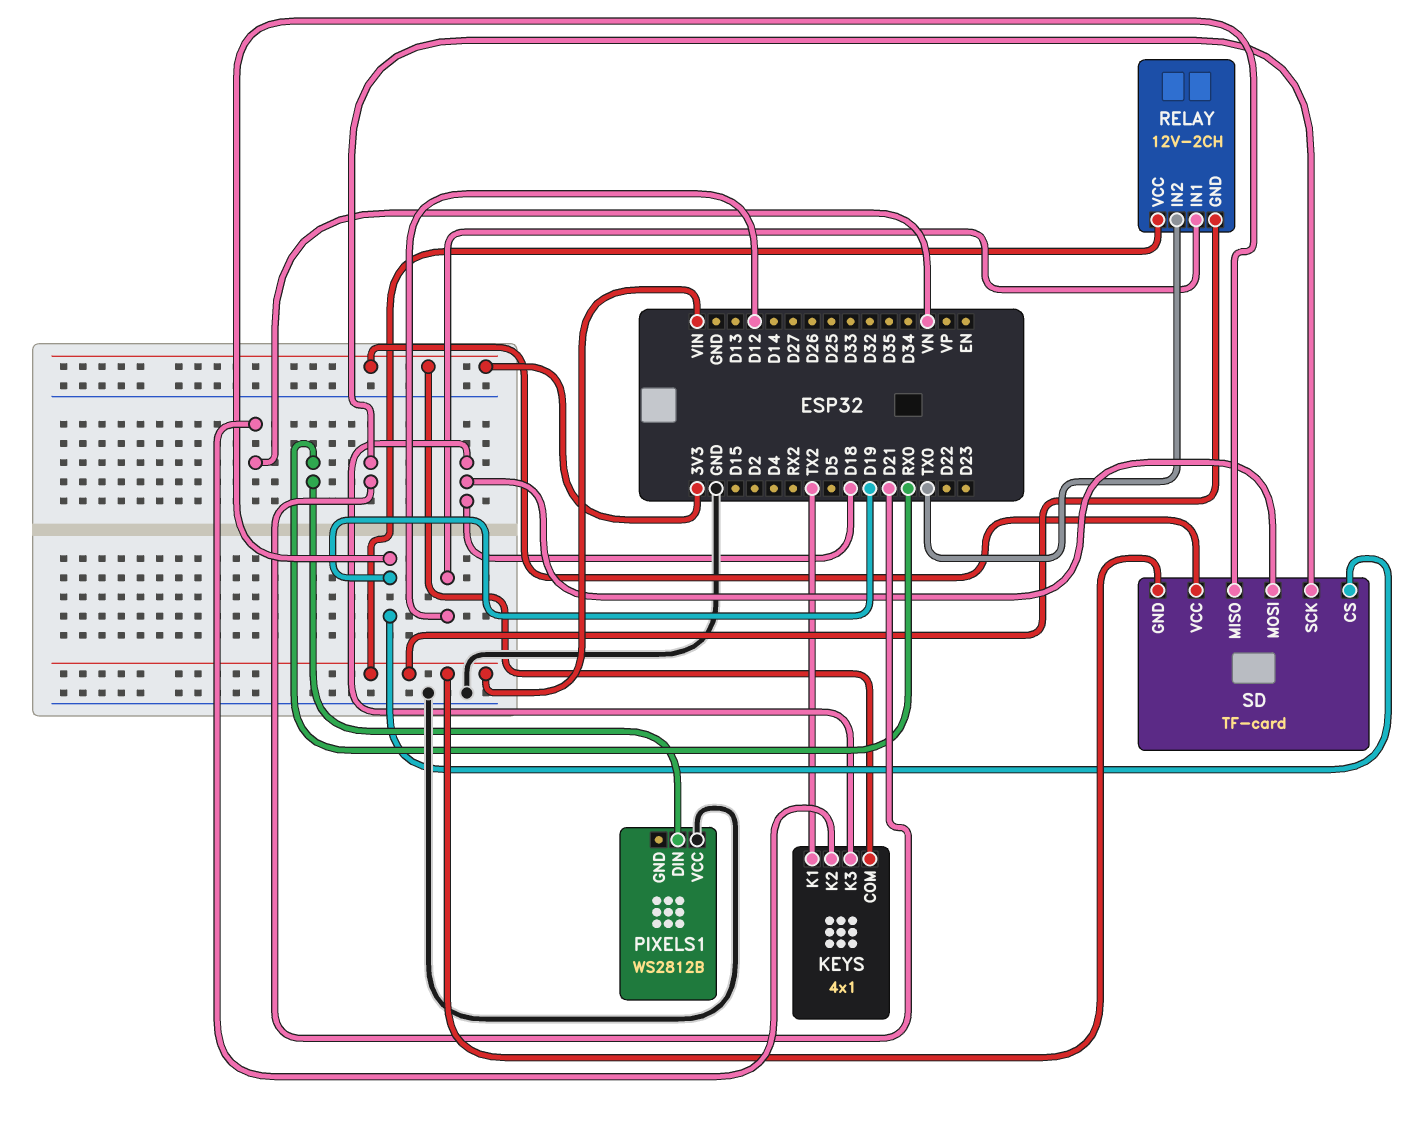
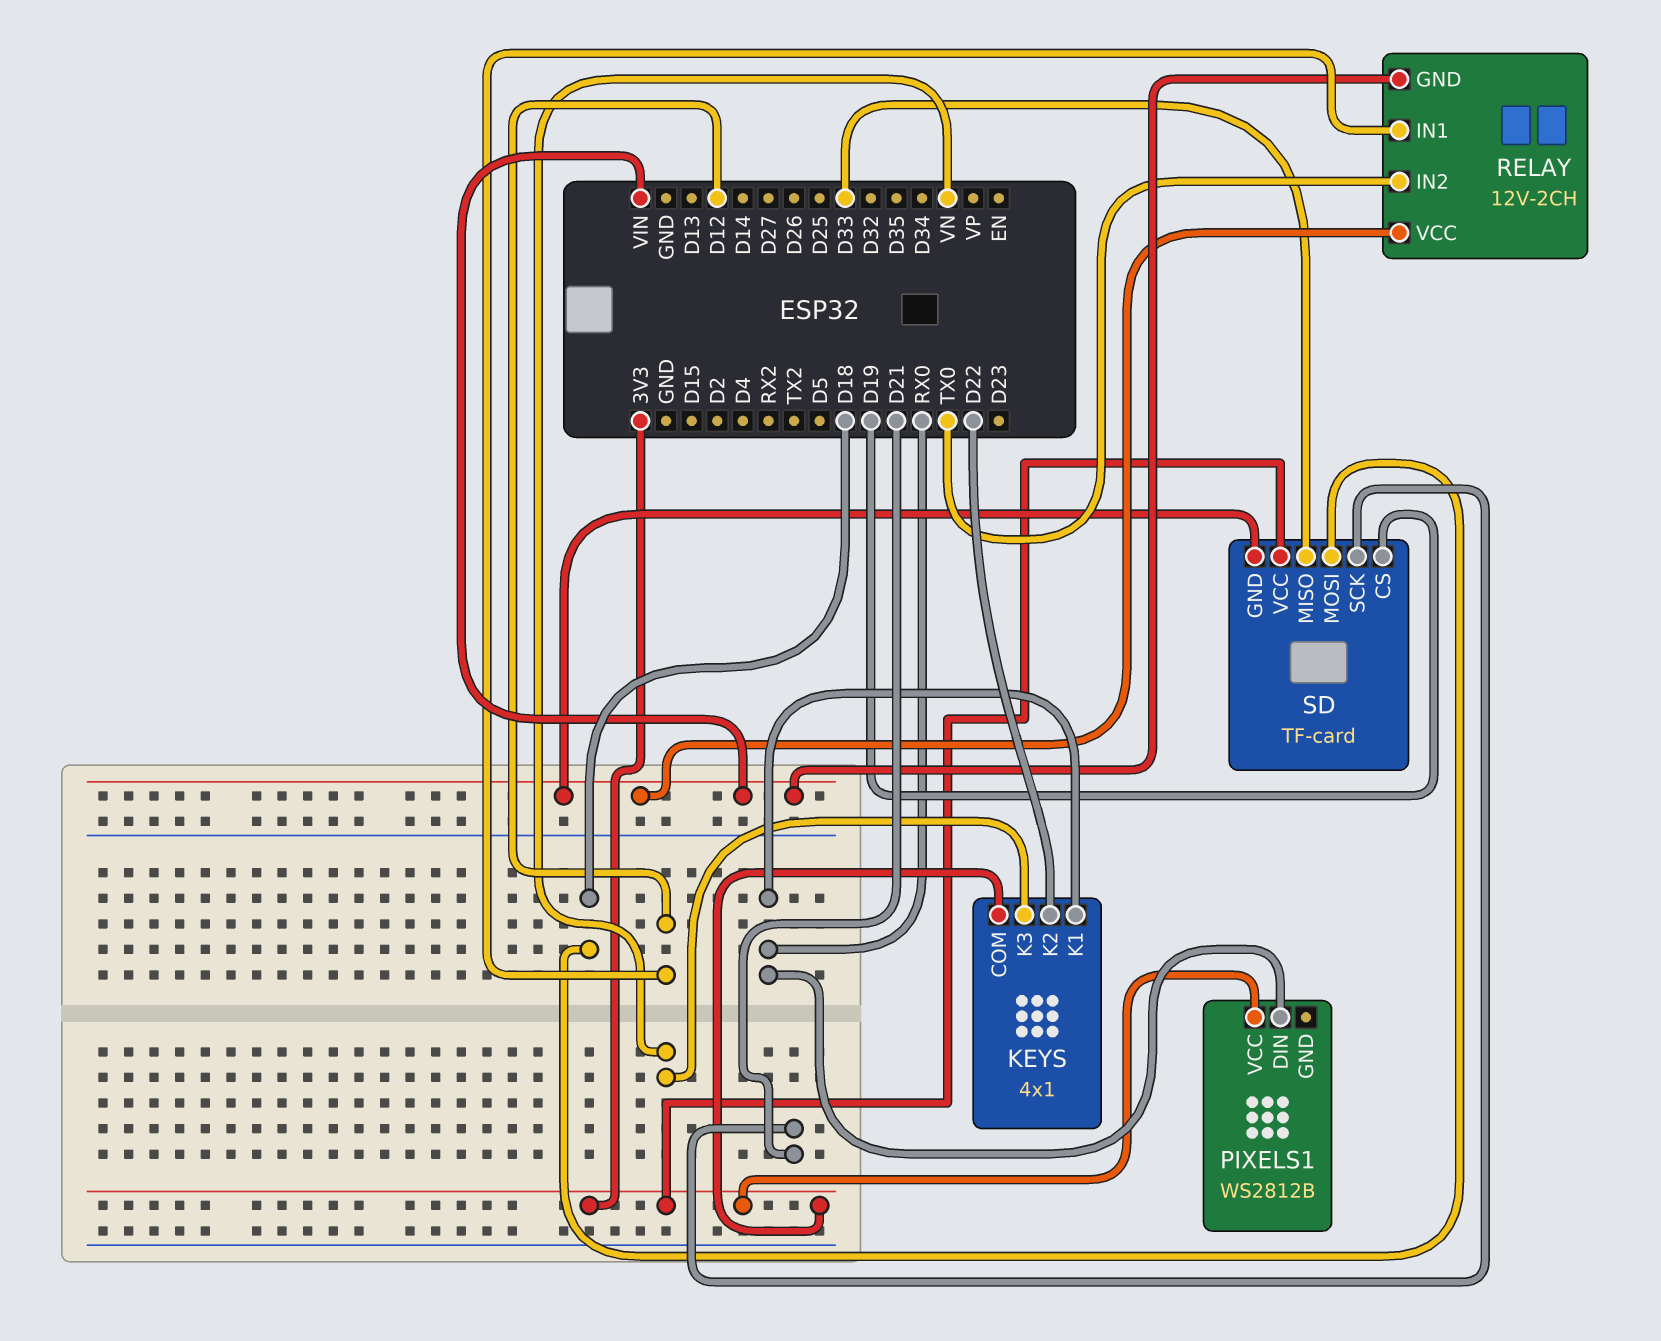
KEYS pin K1: TX2 -> RX0
KEYS pin K2: VN -> D22
KEYS pin K3: D18 -> VN
PIXELS1 pin VCC: GND -> 3V3
SD pin MISO: D19 -> D33

